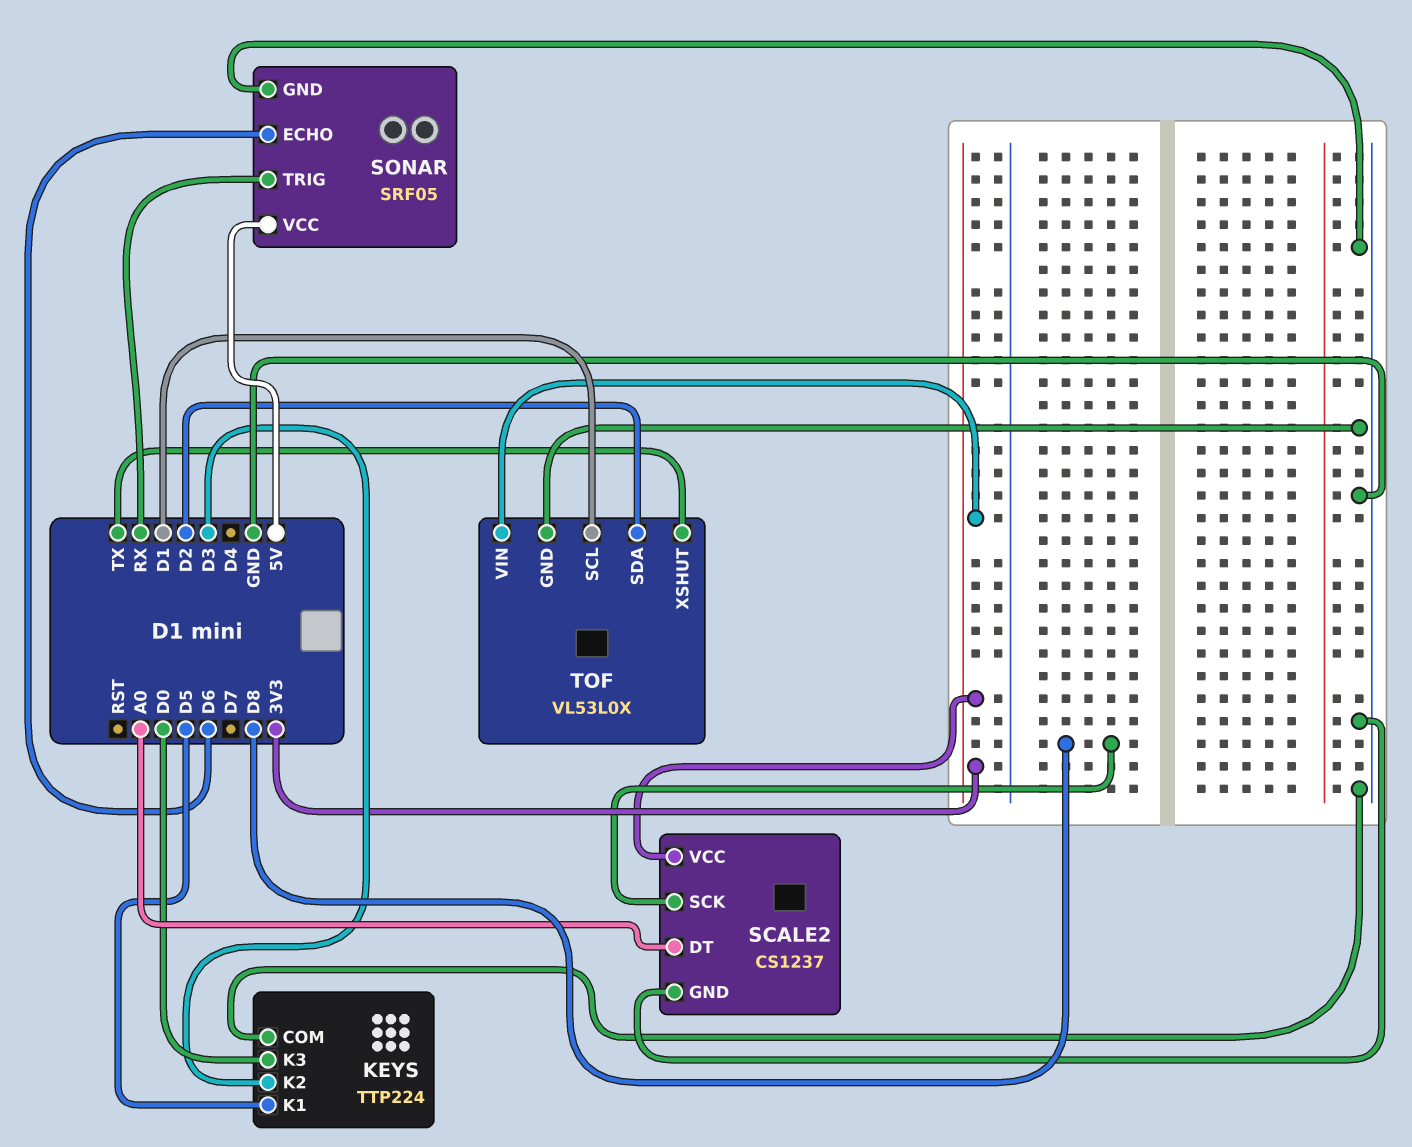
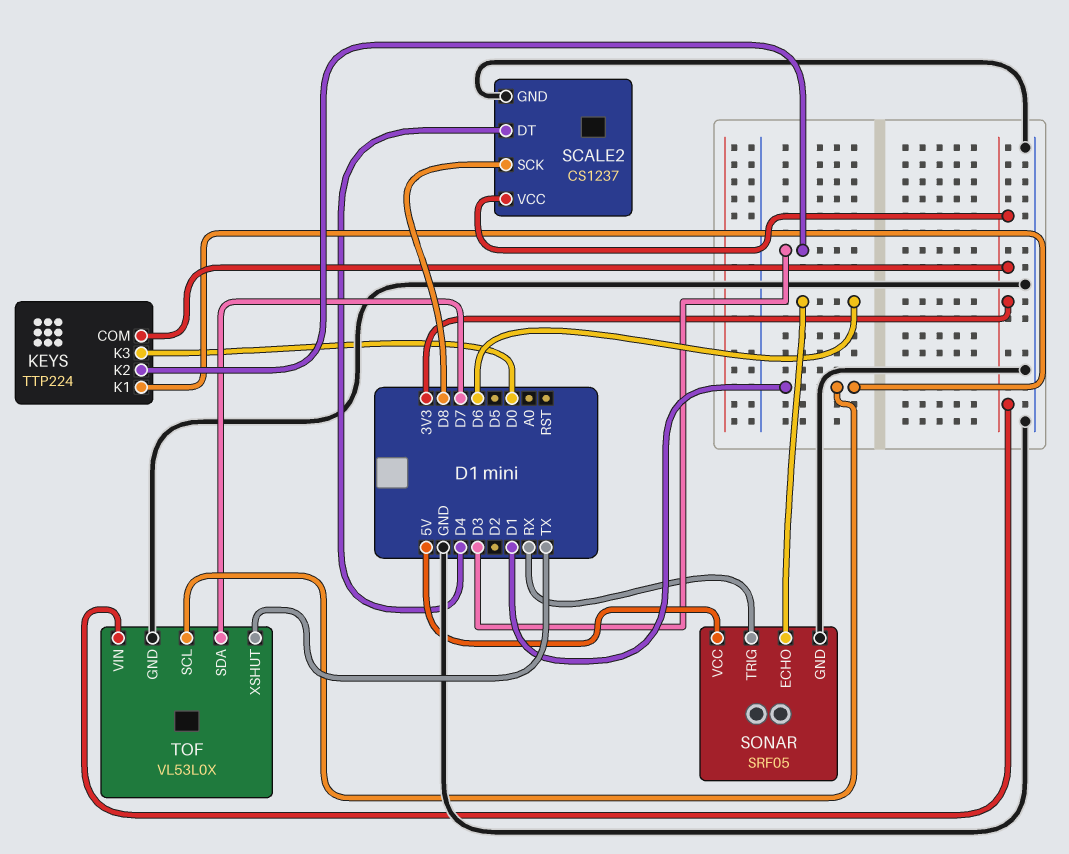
KEYS pin COM: GND -> 3V3
KEYS pin K1: D5 -> D1
SCALE2 pin DT: A0 -> D4
TOF pin SDA: D2 -> D7

